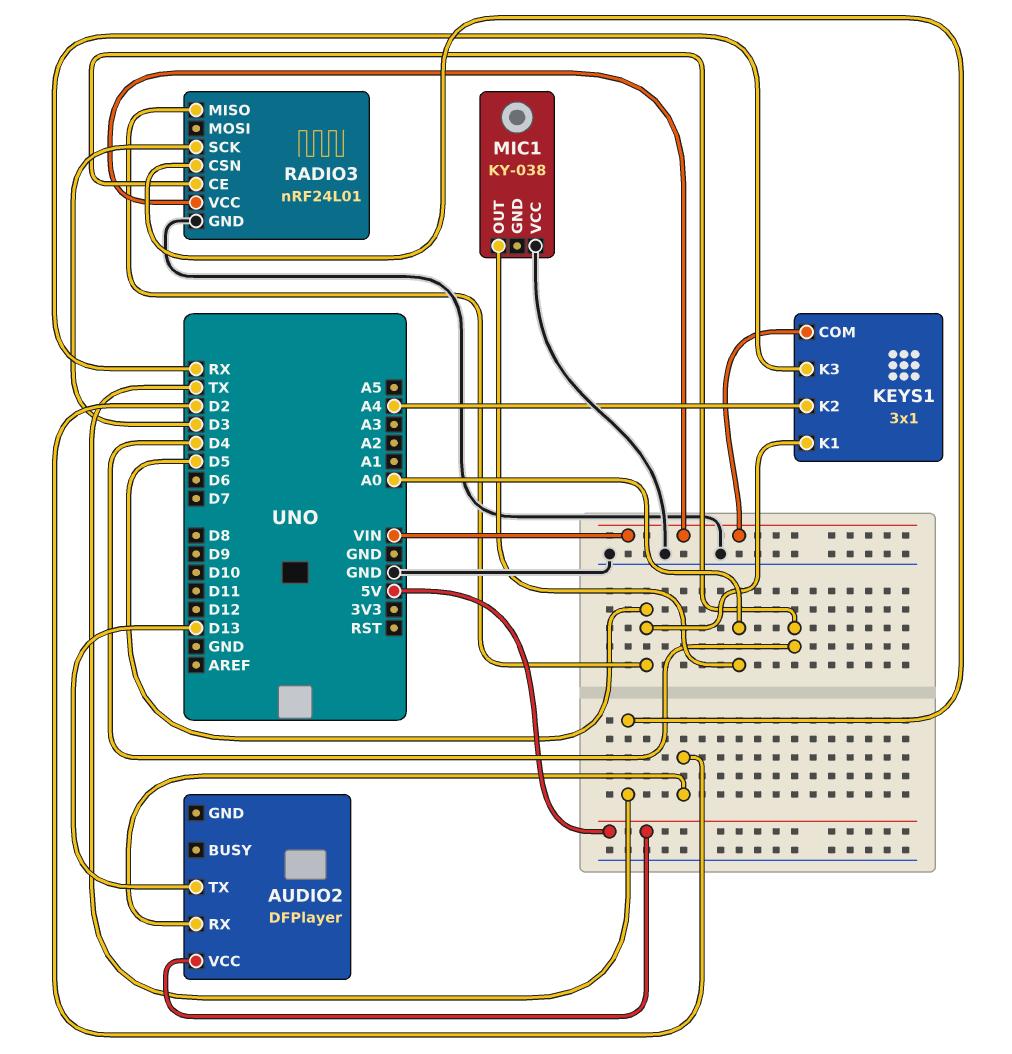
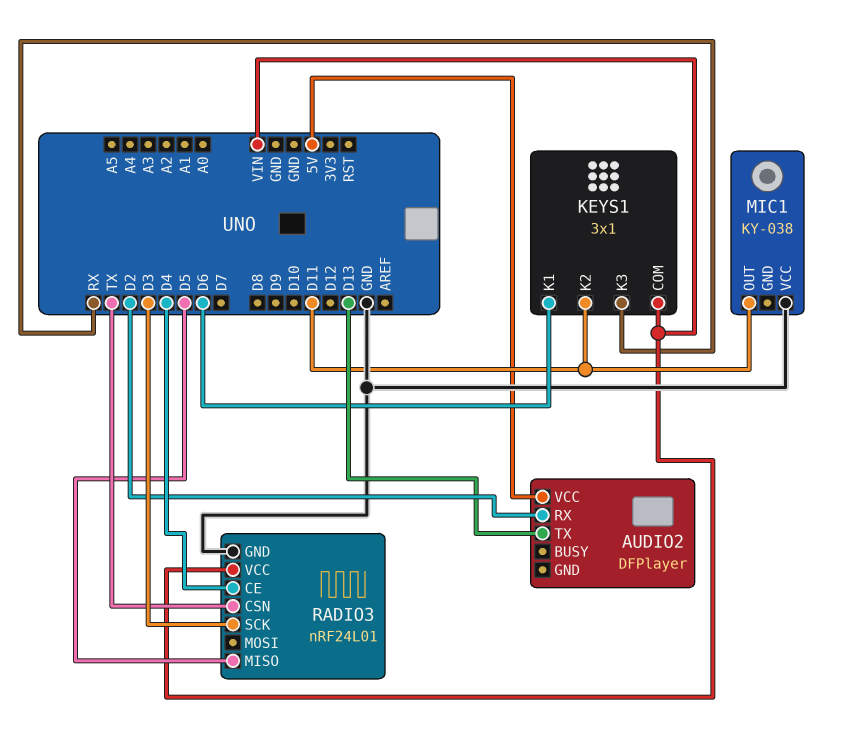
KEYS1 pin K1: D5 -> D6
KEYS1 pin K2: A4 -> D11
MIC1 pin OUT: A0 -> D11

